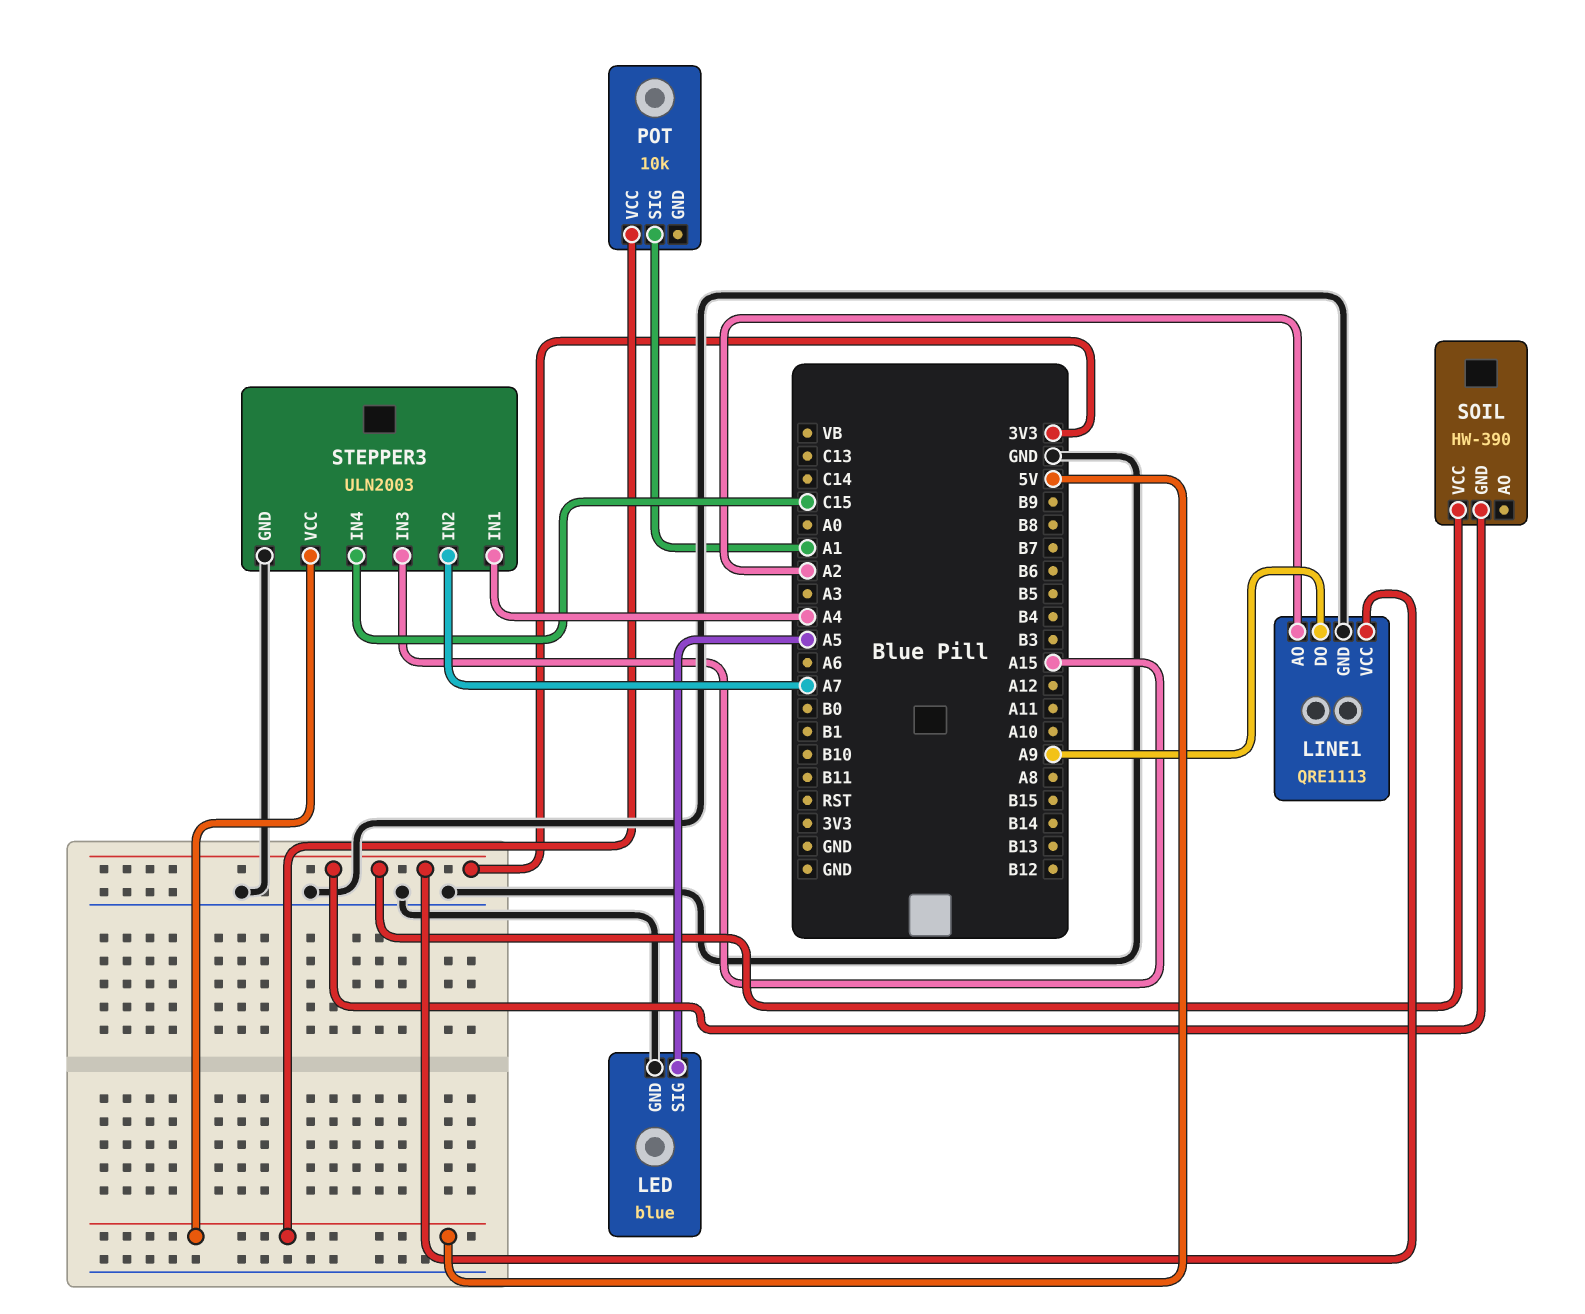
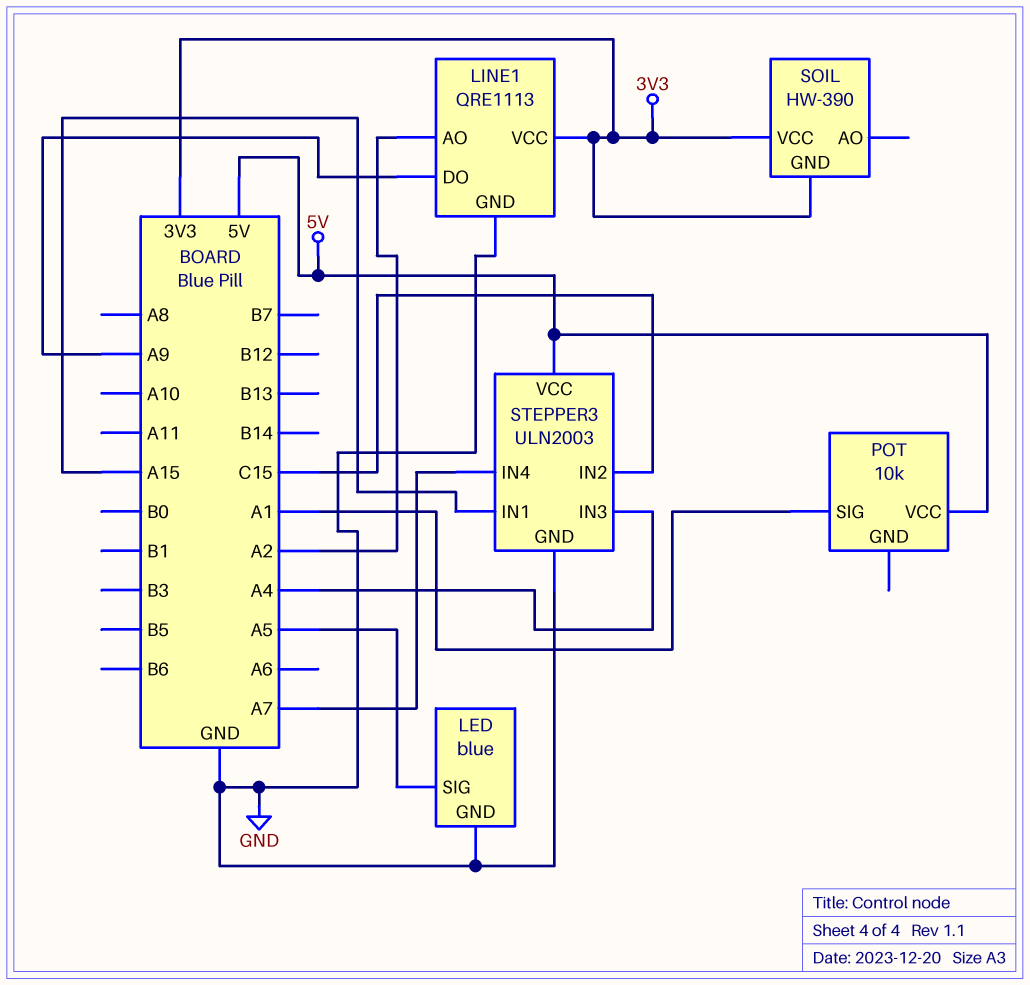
STEPPER3 pin IN1: A4 -> A15
STEPPER3 pin IN2: A7 -> C15
STEPPER3 pin IN3: A15 -> A4
STEPPER3 pin IN4: C15 -> A7

